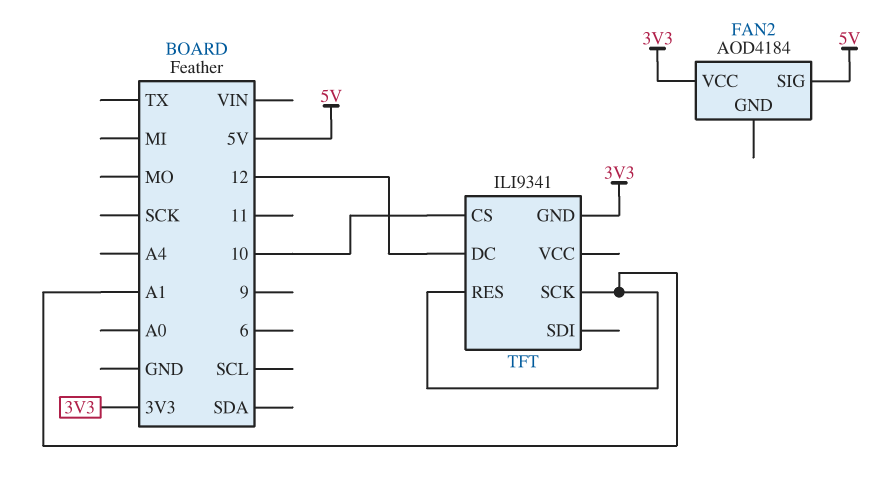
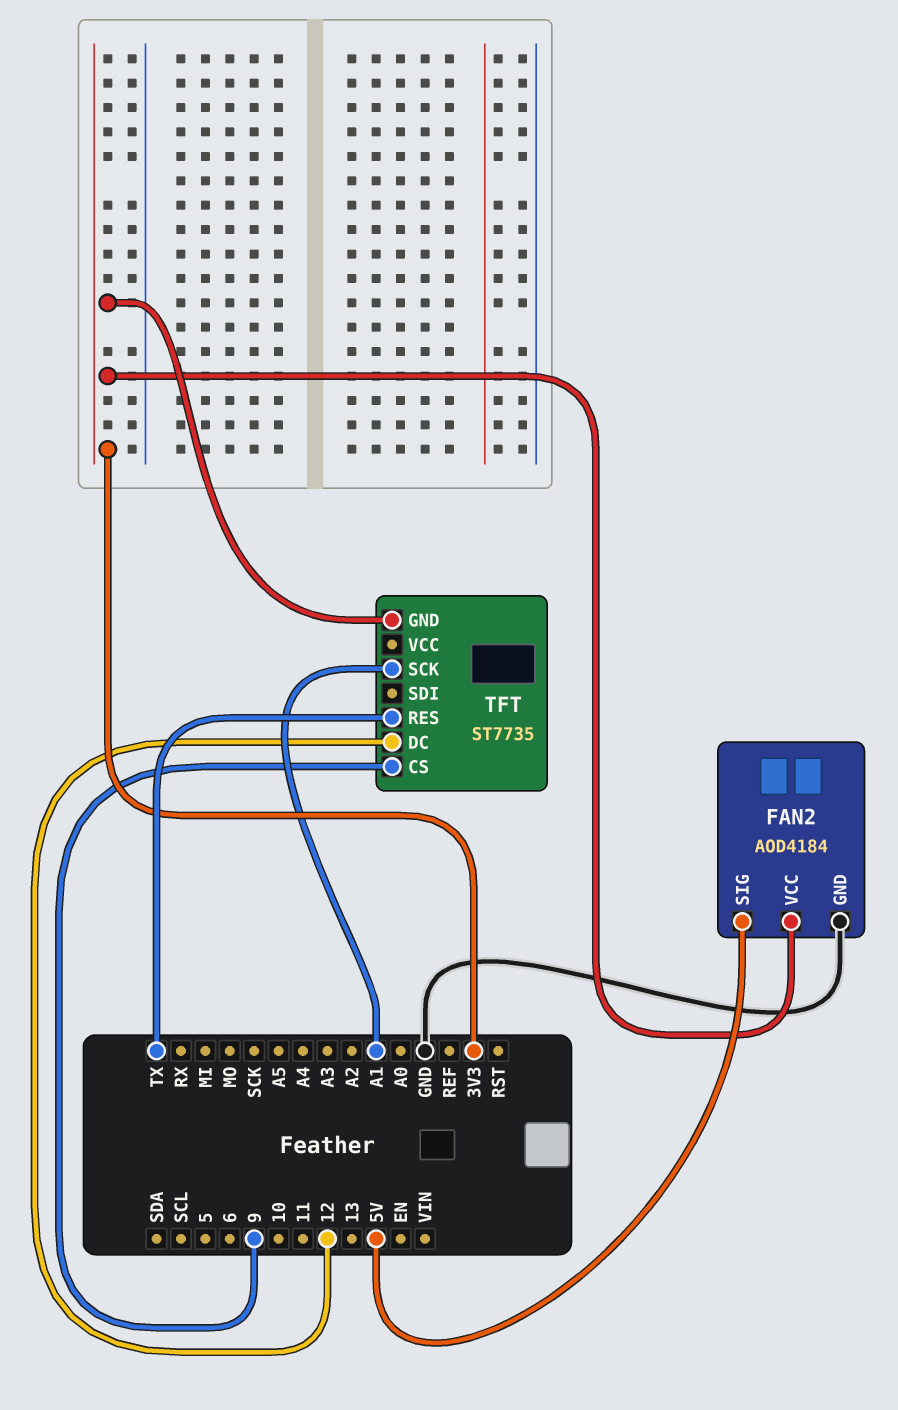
FAN2 pin GND: none -> GND
TFT: ILI9341 -> ST7735
TFT pin CS: 10 -> 9
TFT pin RES: A1 -> TX

